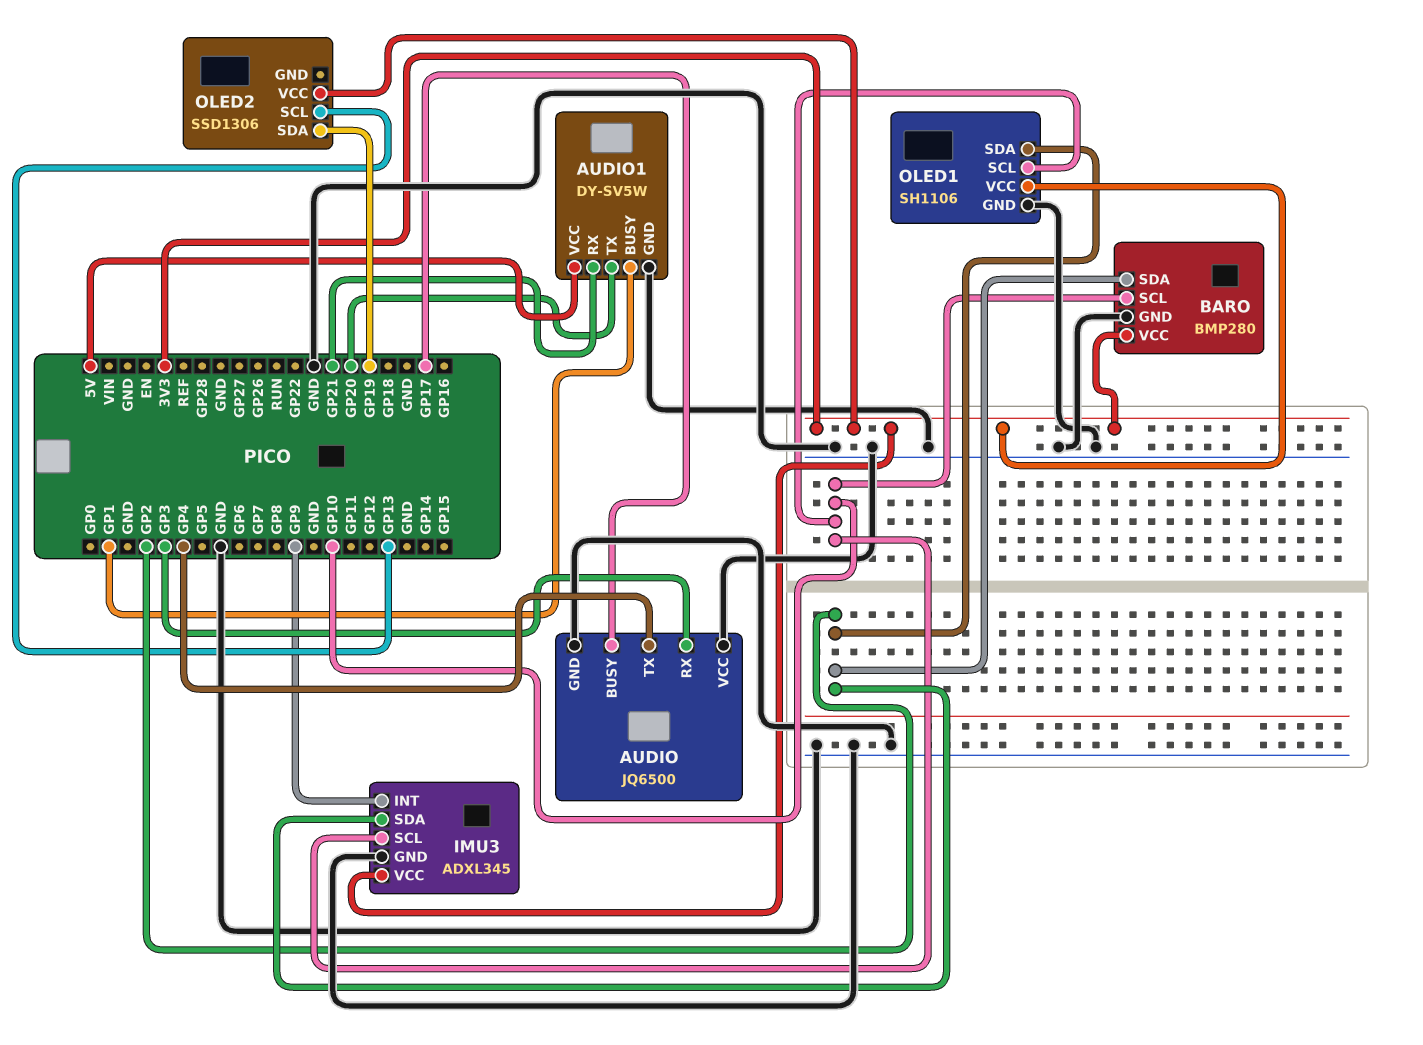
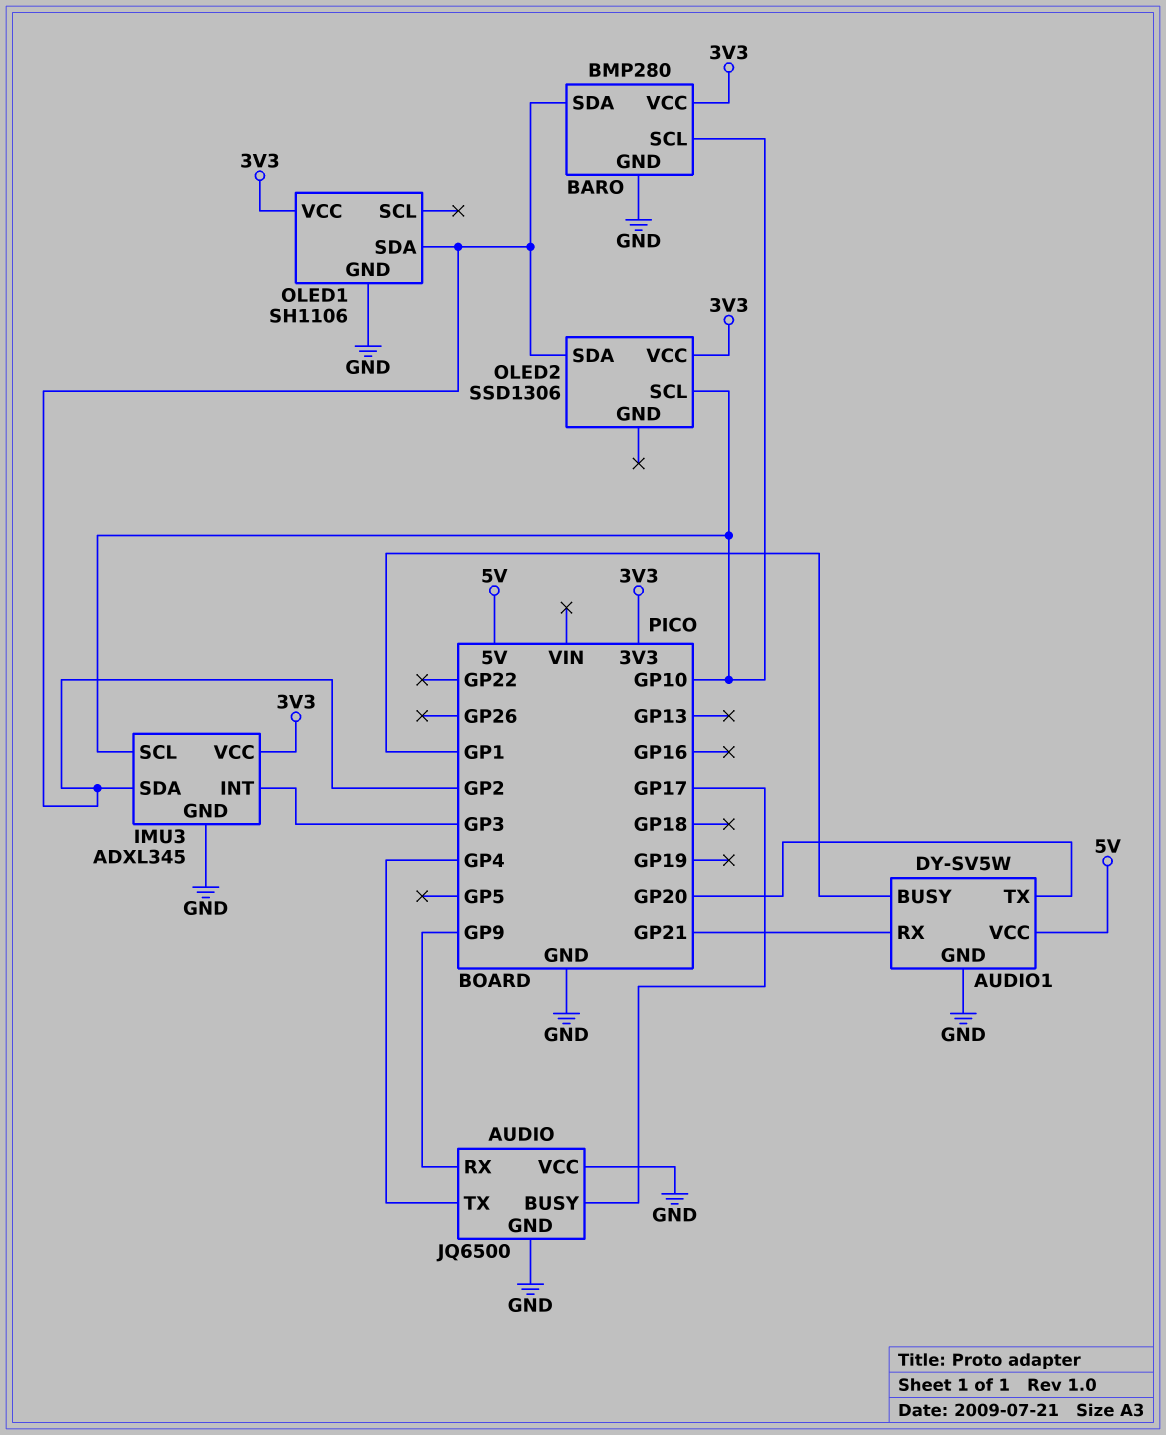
AUDIO pin RX: GP3 -> GP9
IMU3 pin INT: GP9 -> GP3
OLED1 pin SCL: GP10 -> none
OLED2 pin SCL: GP13 -> GP10
OLED2 pin SDA: GP19 -> GP2

